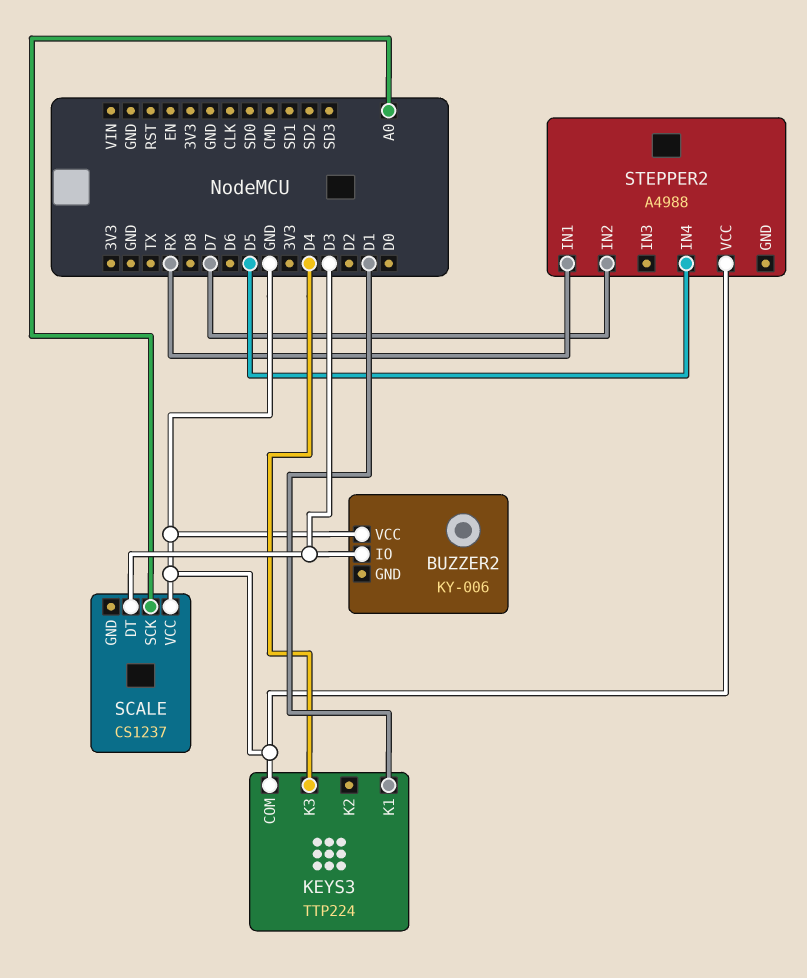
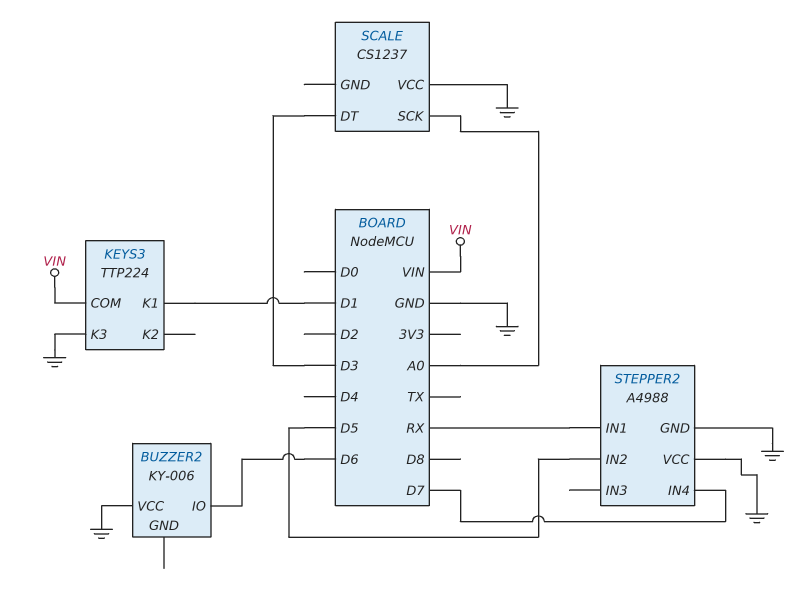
BUZZER2 pin IO: D3 -> D6
KEYS3 pin COM: GND -> VIN
KEYS3 pin K3: D4 -> GND
STEPPER2 pin GND: none -> GND
STEPPER2 pin IN2: D7 -> D5
STEPPER2 pin IN4: D5 -> D7

